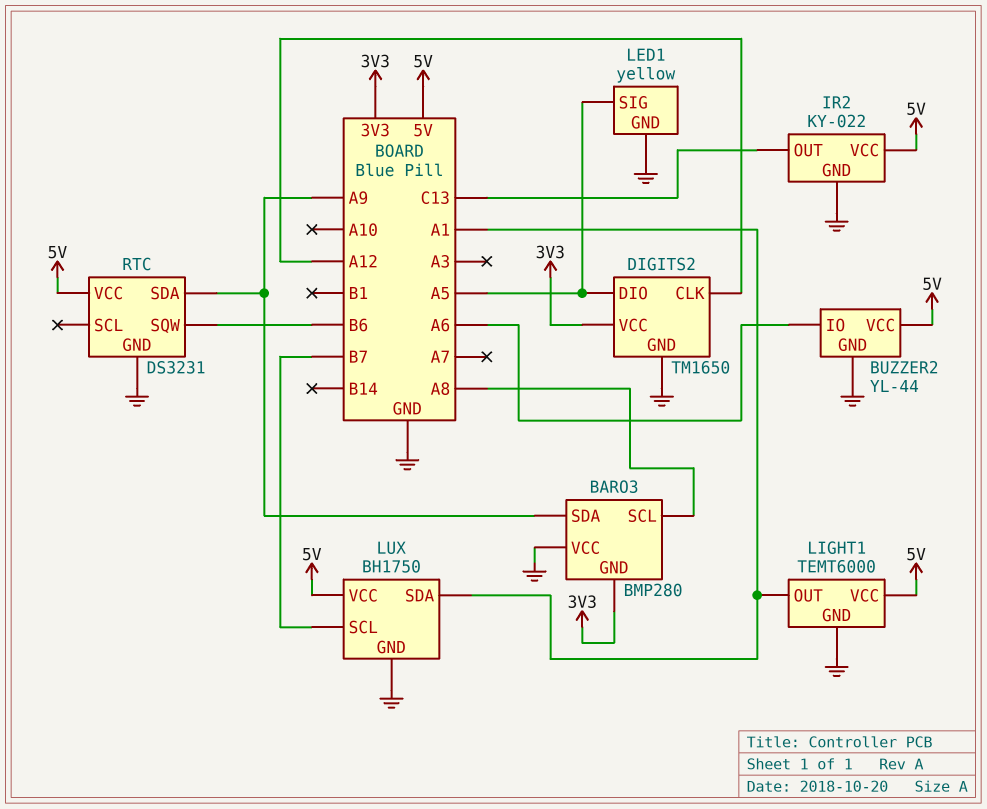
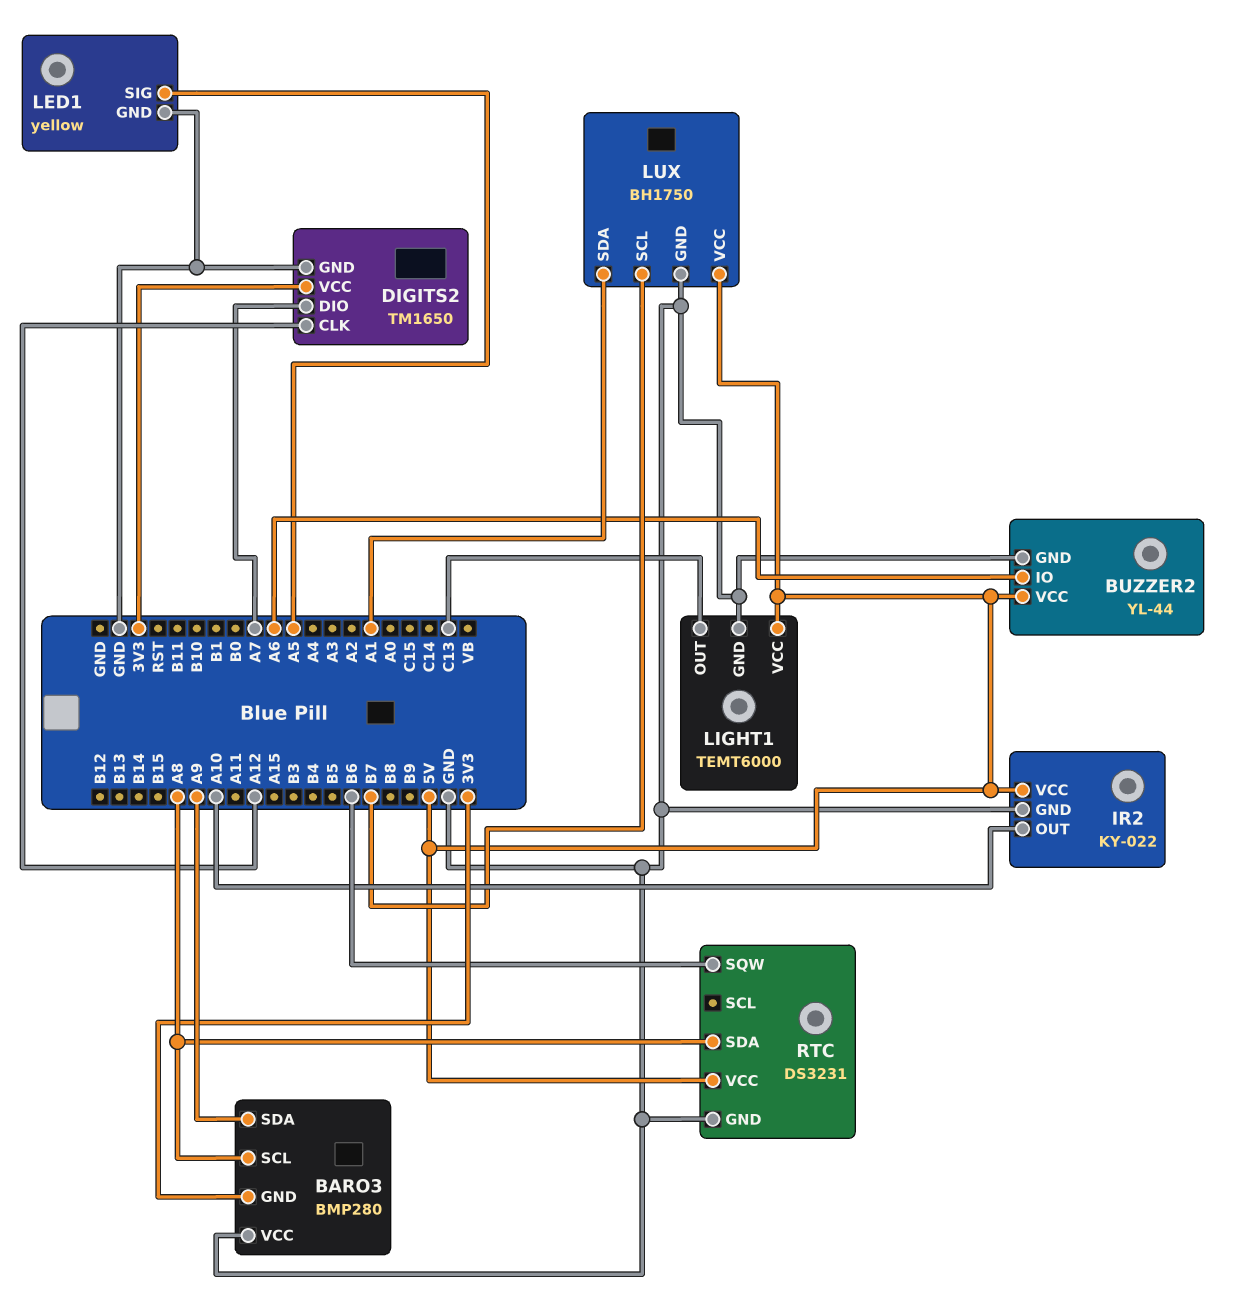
DIGITS2 pin DIO: A5 -> A7
IR2 pin OUT: C13 -> A10
LIGHT1 pin OUT: A1 -> C13
RTC pin SDA: A9 -> A8

